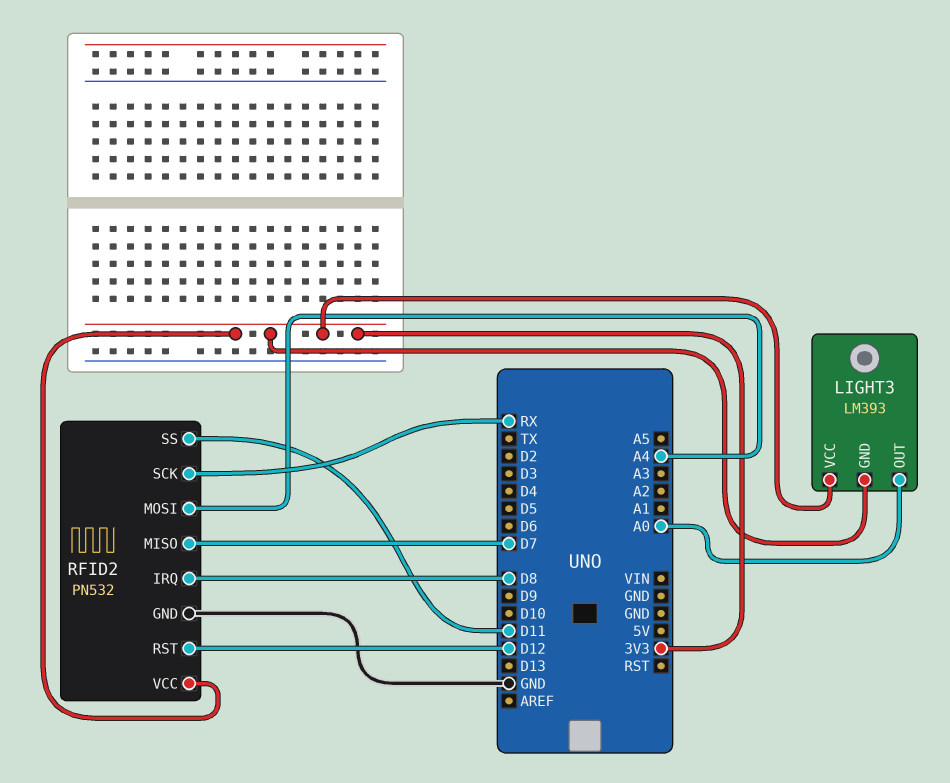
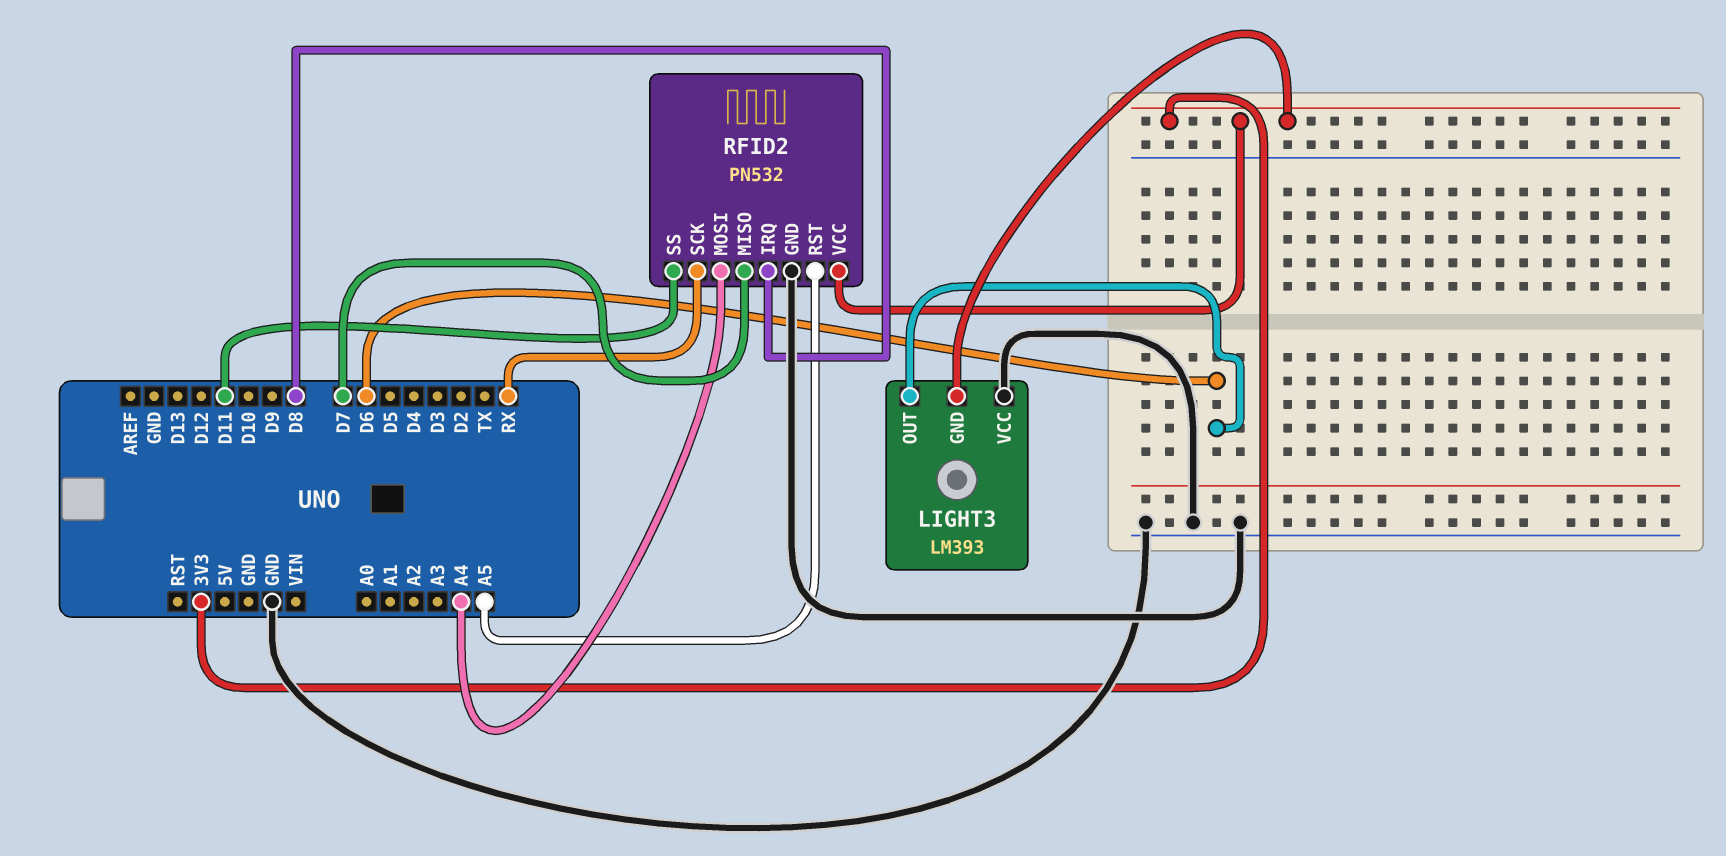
LIGHT3 pin OUT: A0 -> D6
LIGHT3 pin VCC: 3V3 -> GND
RFID2 pin RST: D12 -> A5

